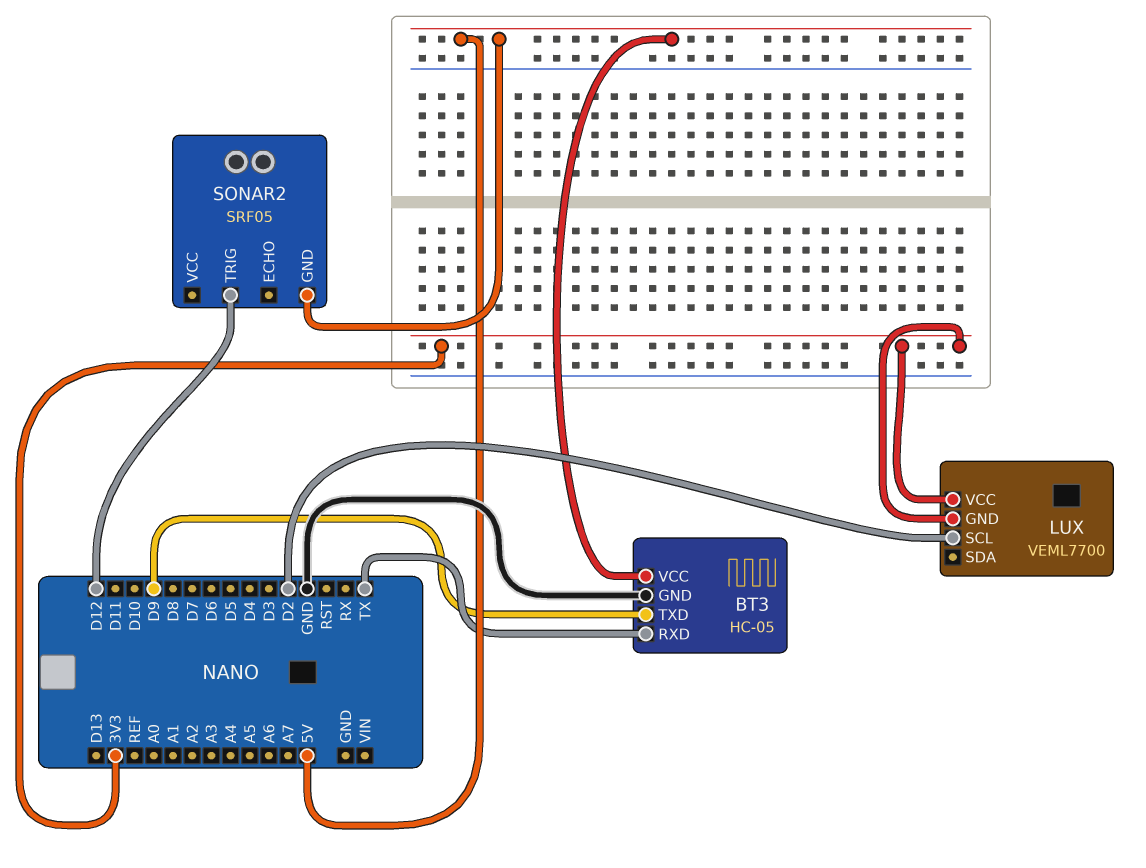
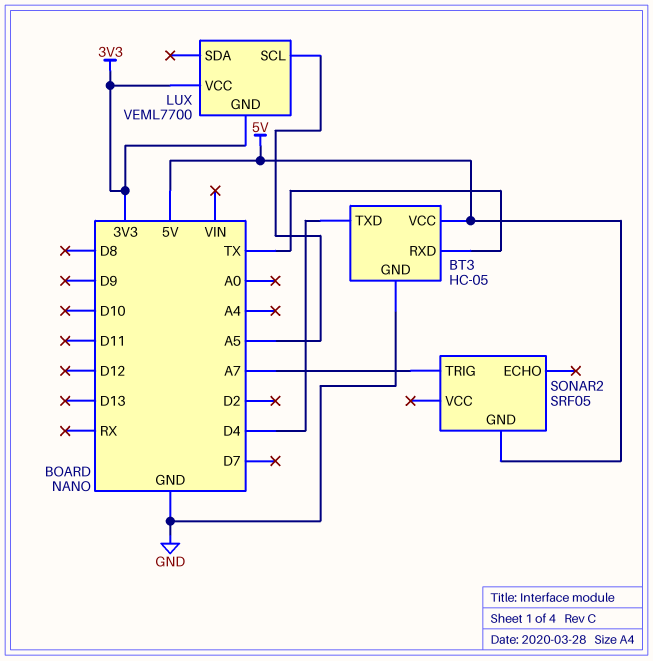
BT3 pin TXD: D9 -> D4
LUX pin SCL: D2 -> A5
SONAR2 pin TRIG: D12 -> A7

